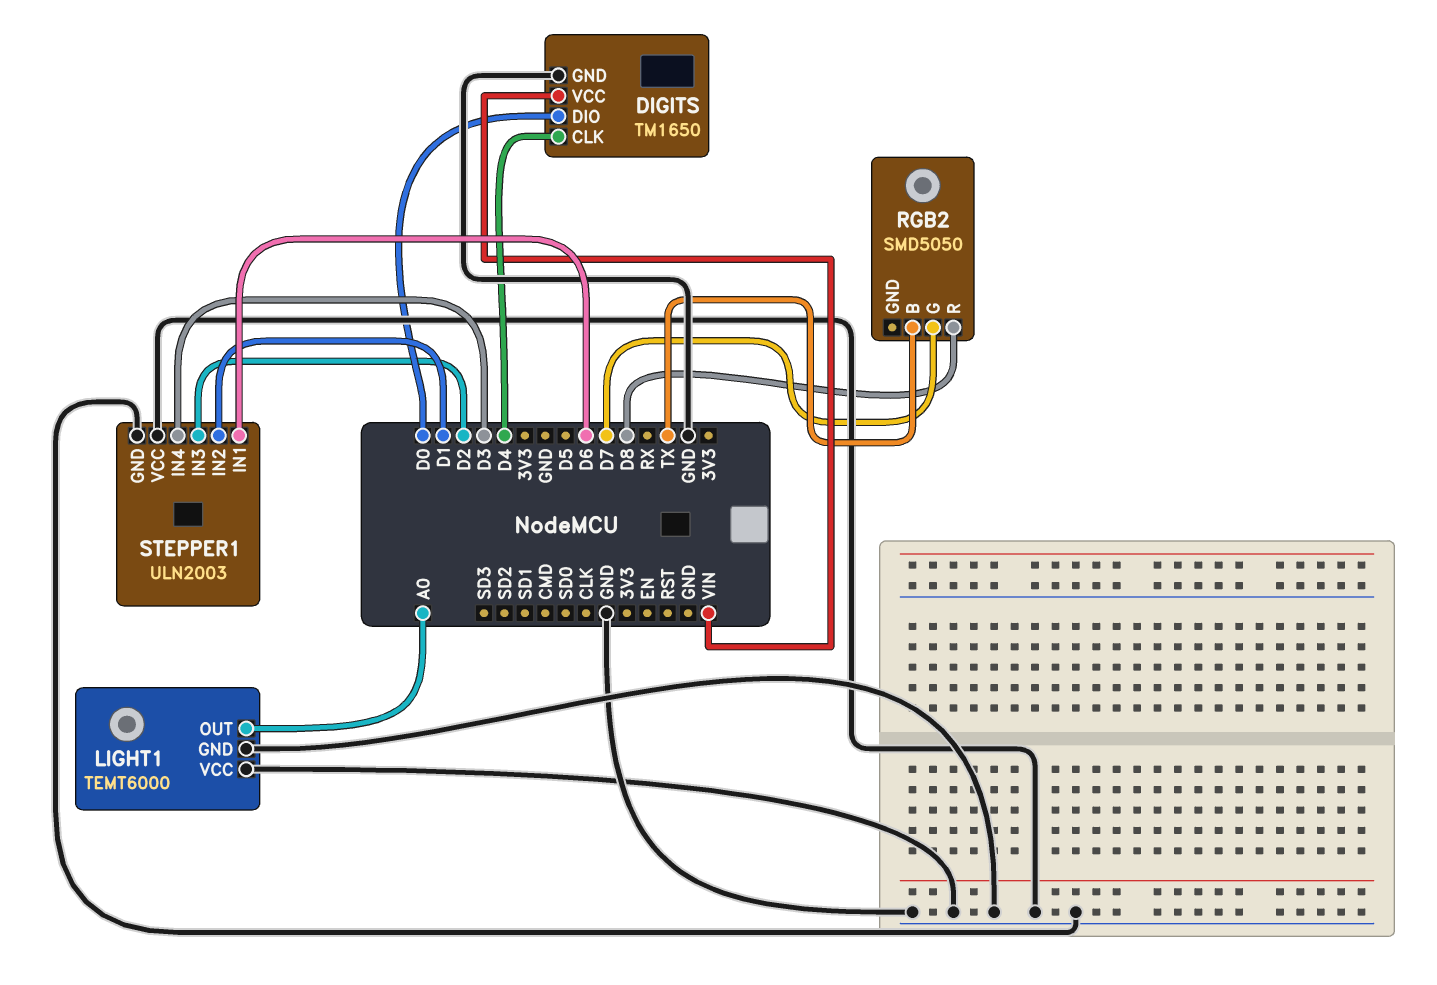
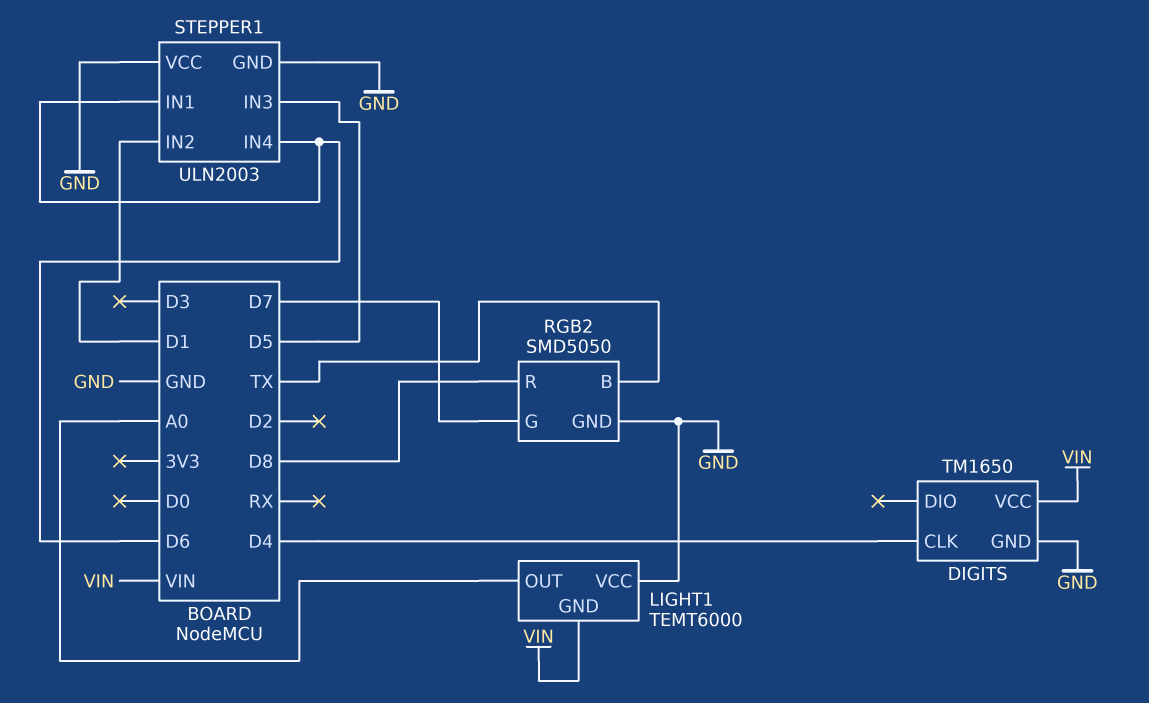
DIGITS pin DIO: D0 -> none
LIGHT1 pin GND: GND -> VIN
RGB2 pin GND: none -> GND
STEPPER1 pin IN3: D2 -> D5
STEPPER1 pin IN4: D3 -> D6

